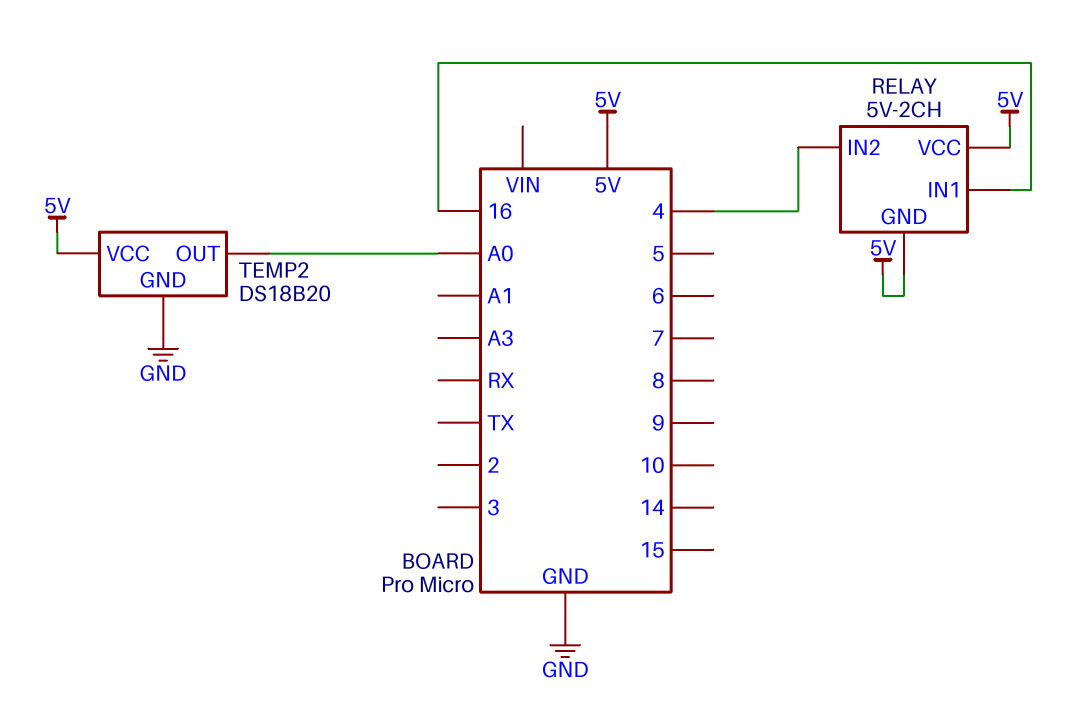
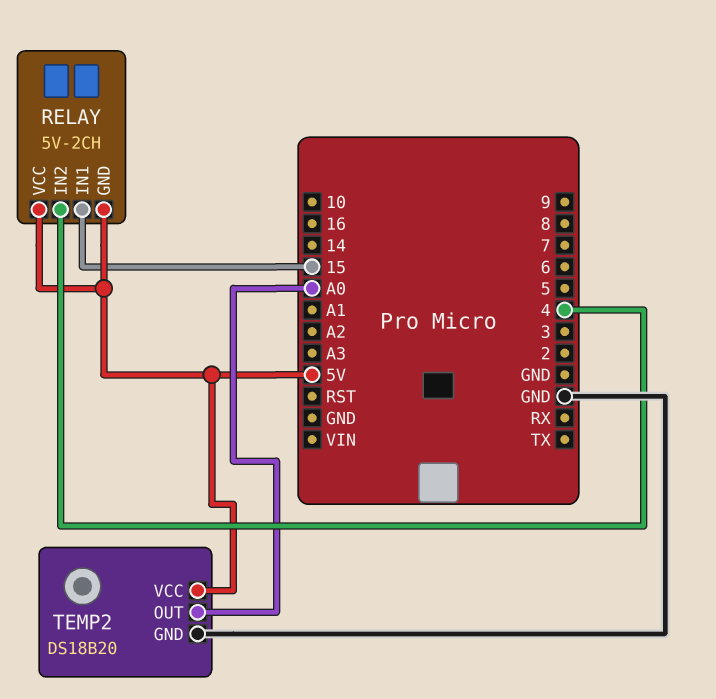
RELAY pin IN1: 16 -> 15

